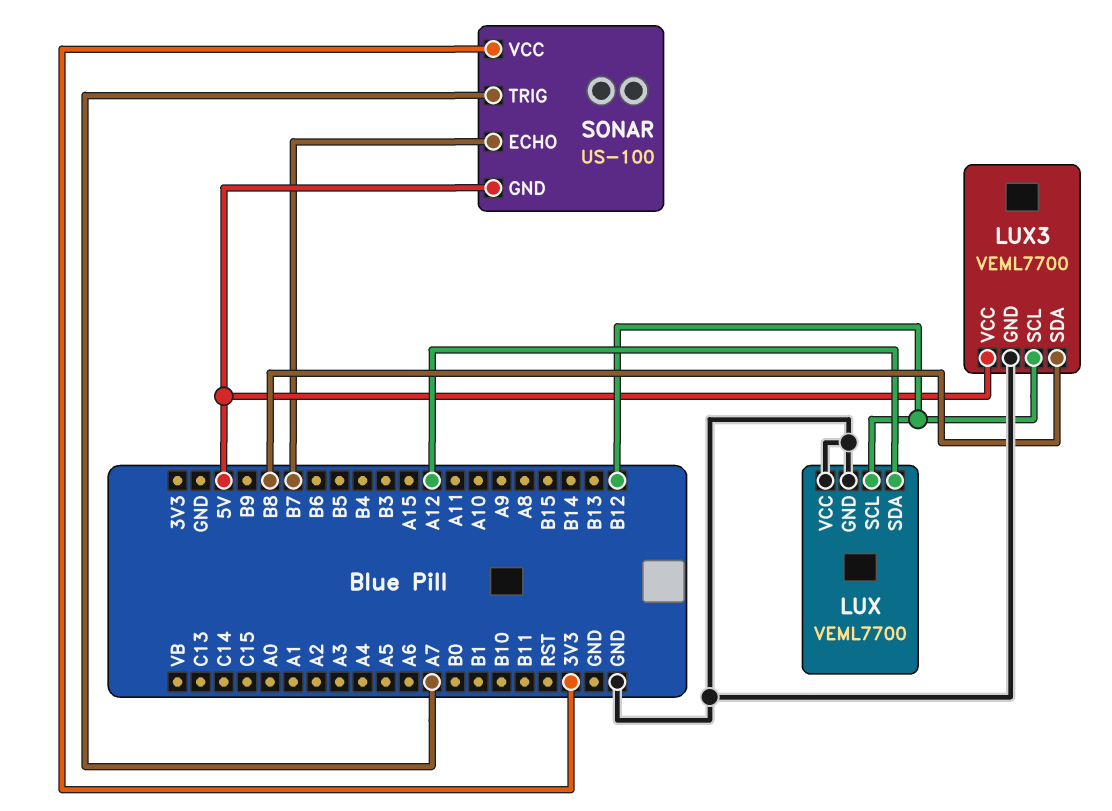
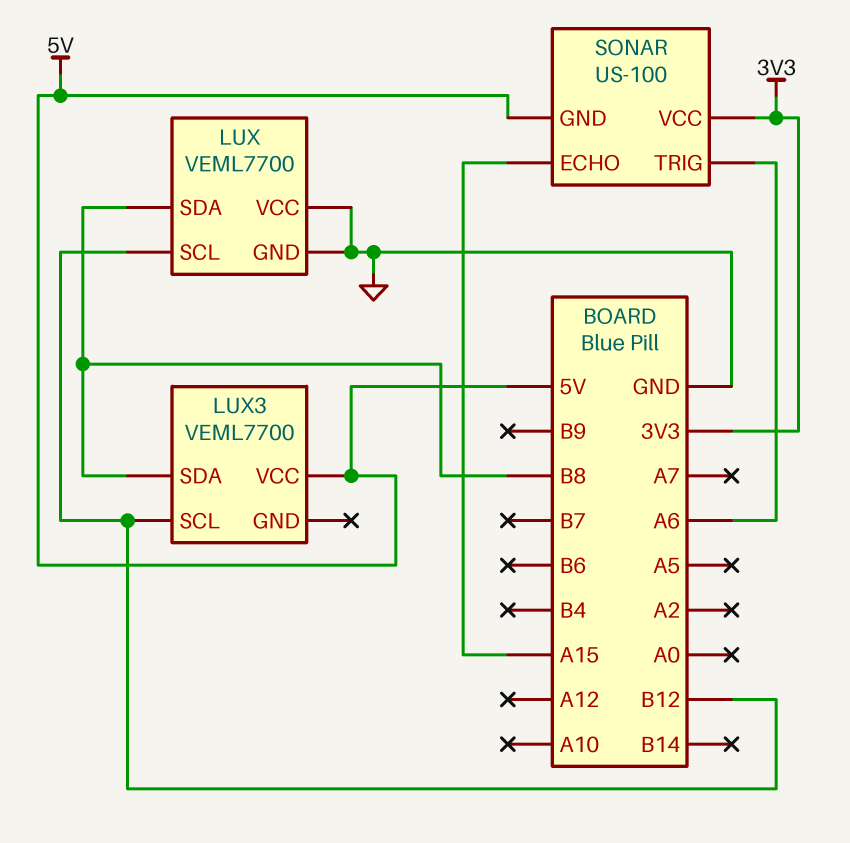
LUX pin SDA: A12 -> B8
LUX3 pin GND: GND -> none
SONAR pin ECHO: B7 -> A15
SONAR pin TRIG: A7 -> A6

